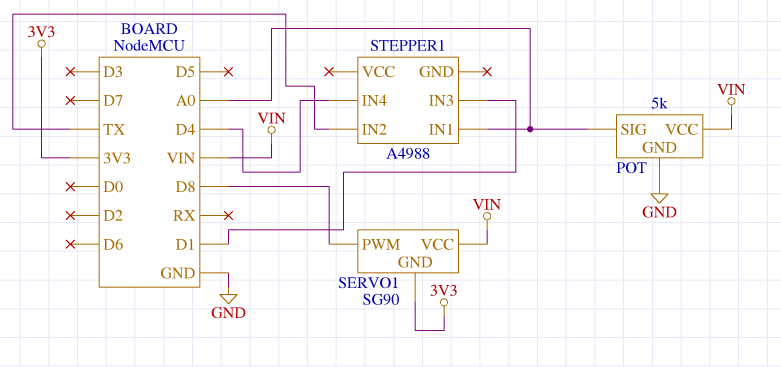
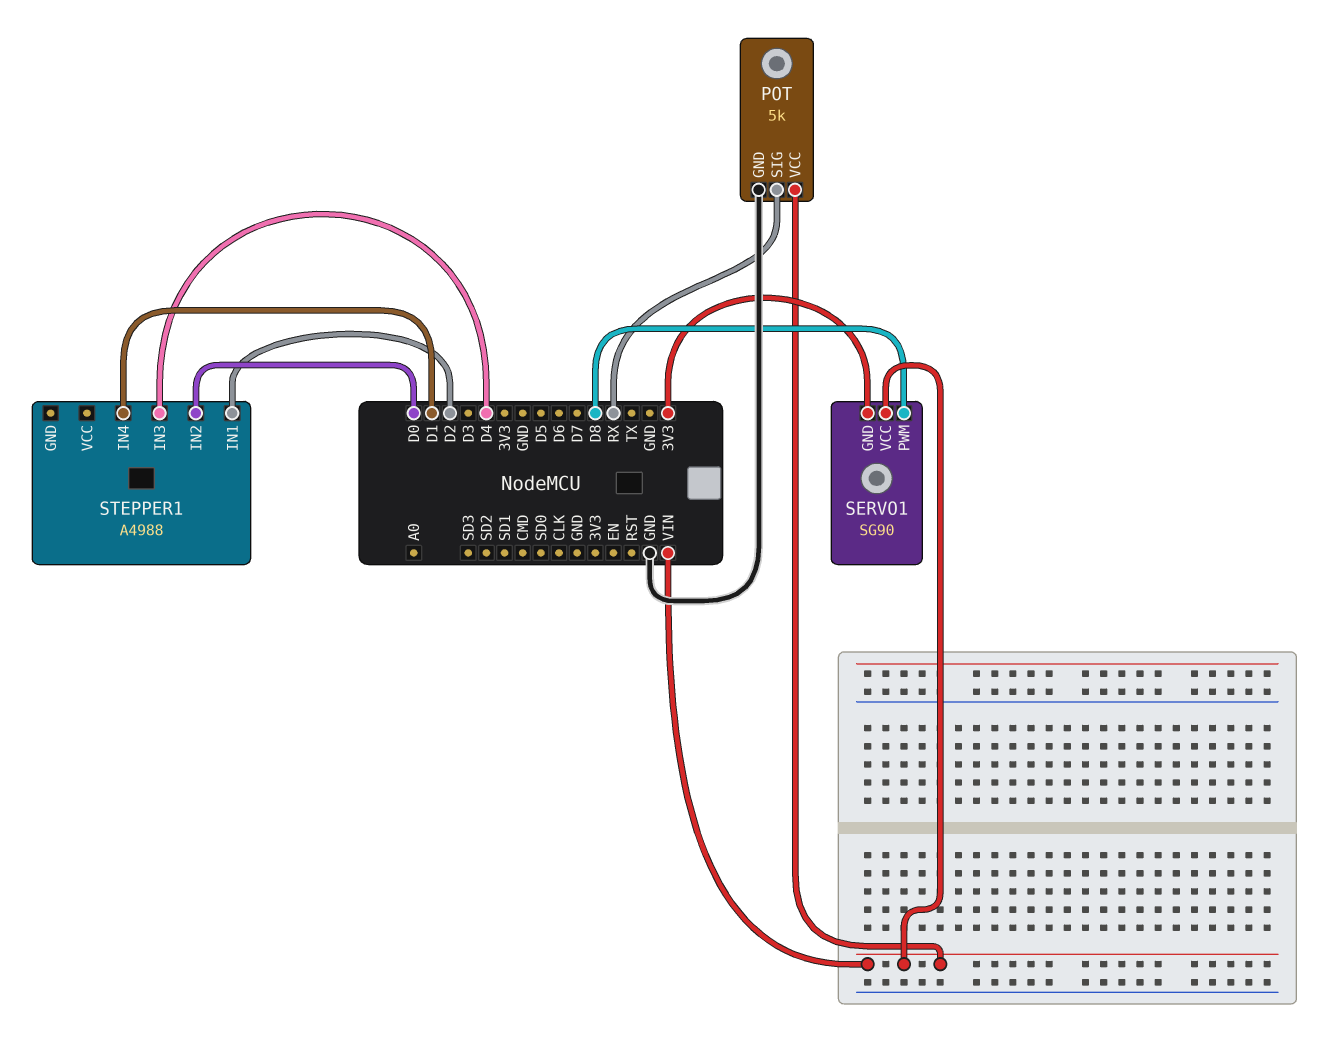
POT pin SIG: A0 -> RX
STEPPER1 pin IN1: A0 -> D2
STEPPER1 pin IN2: TX -> D0
STEPPER1 pin IN3: D1 -> D4
STEPPER1 pin IN4: D4 -> D1

